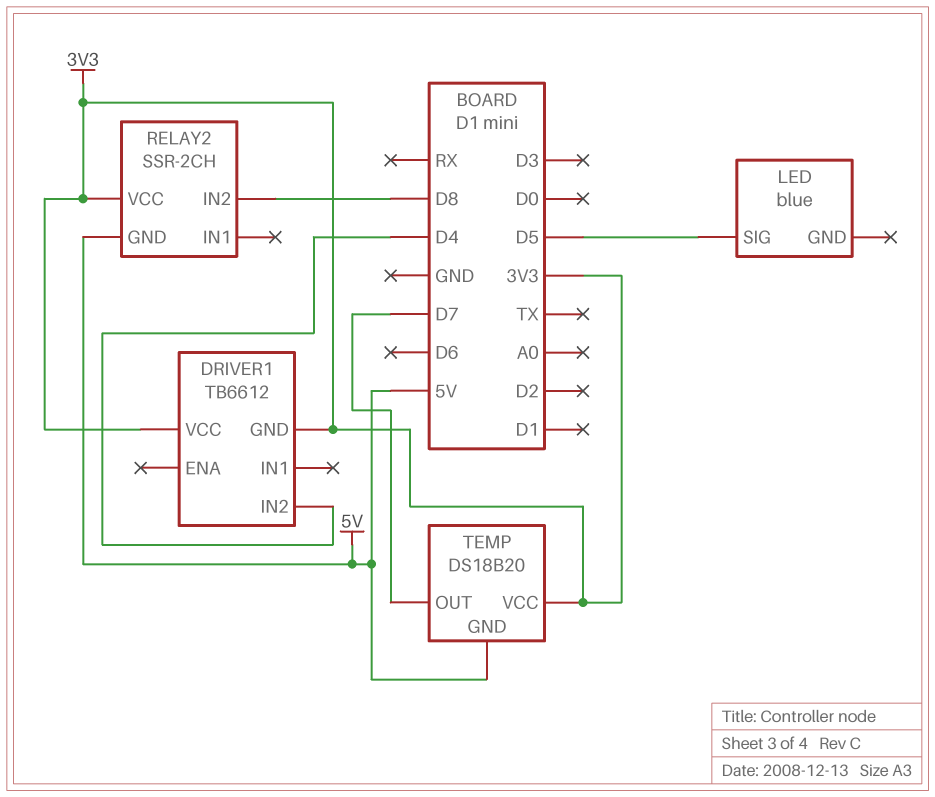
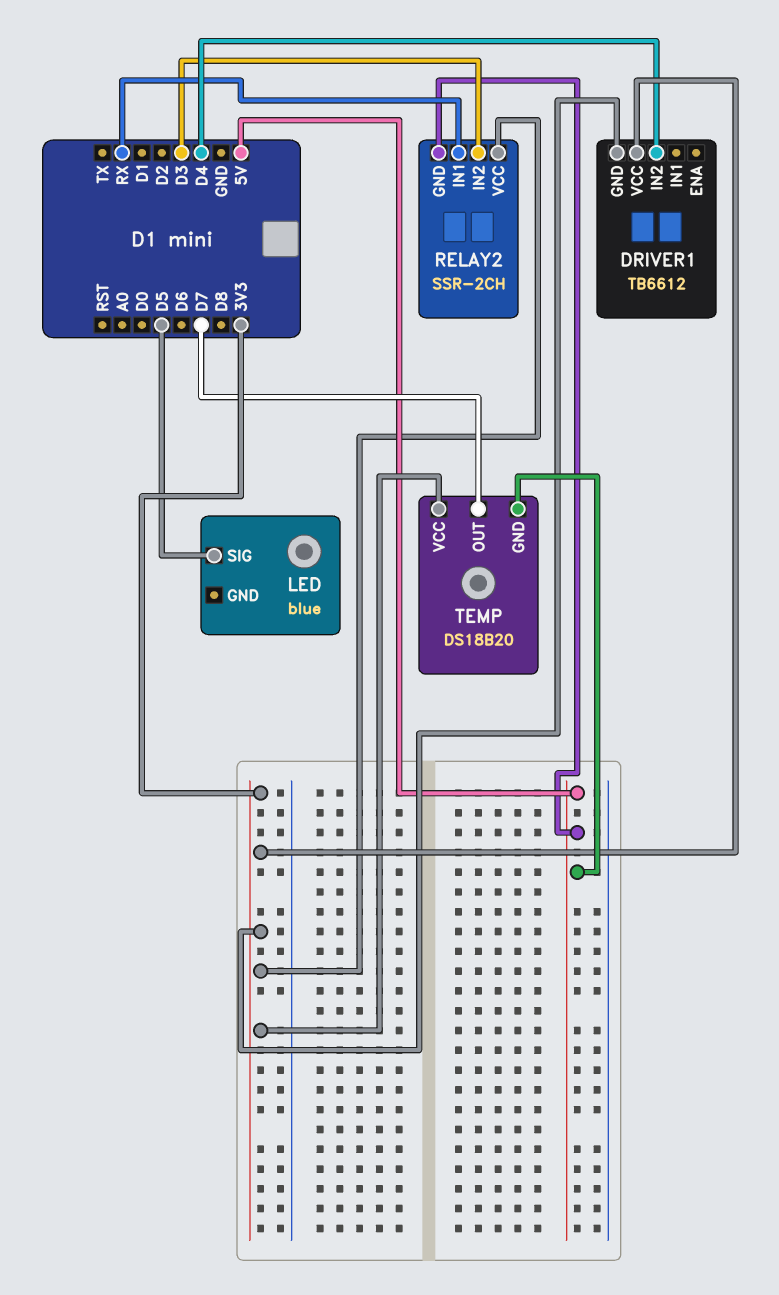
RELAY2 pin IN1: none -> RX
RELAY2 pin IN2: D8 -> D3

